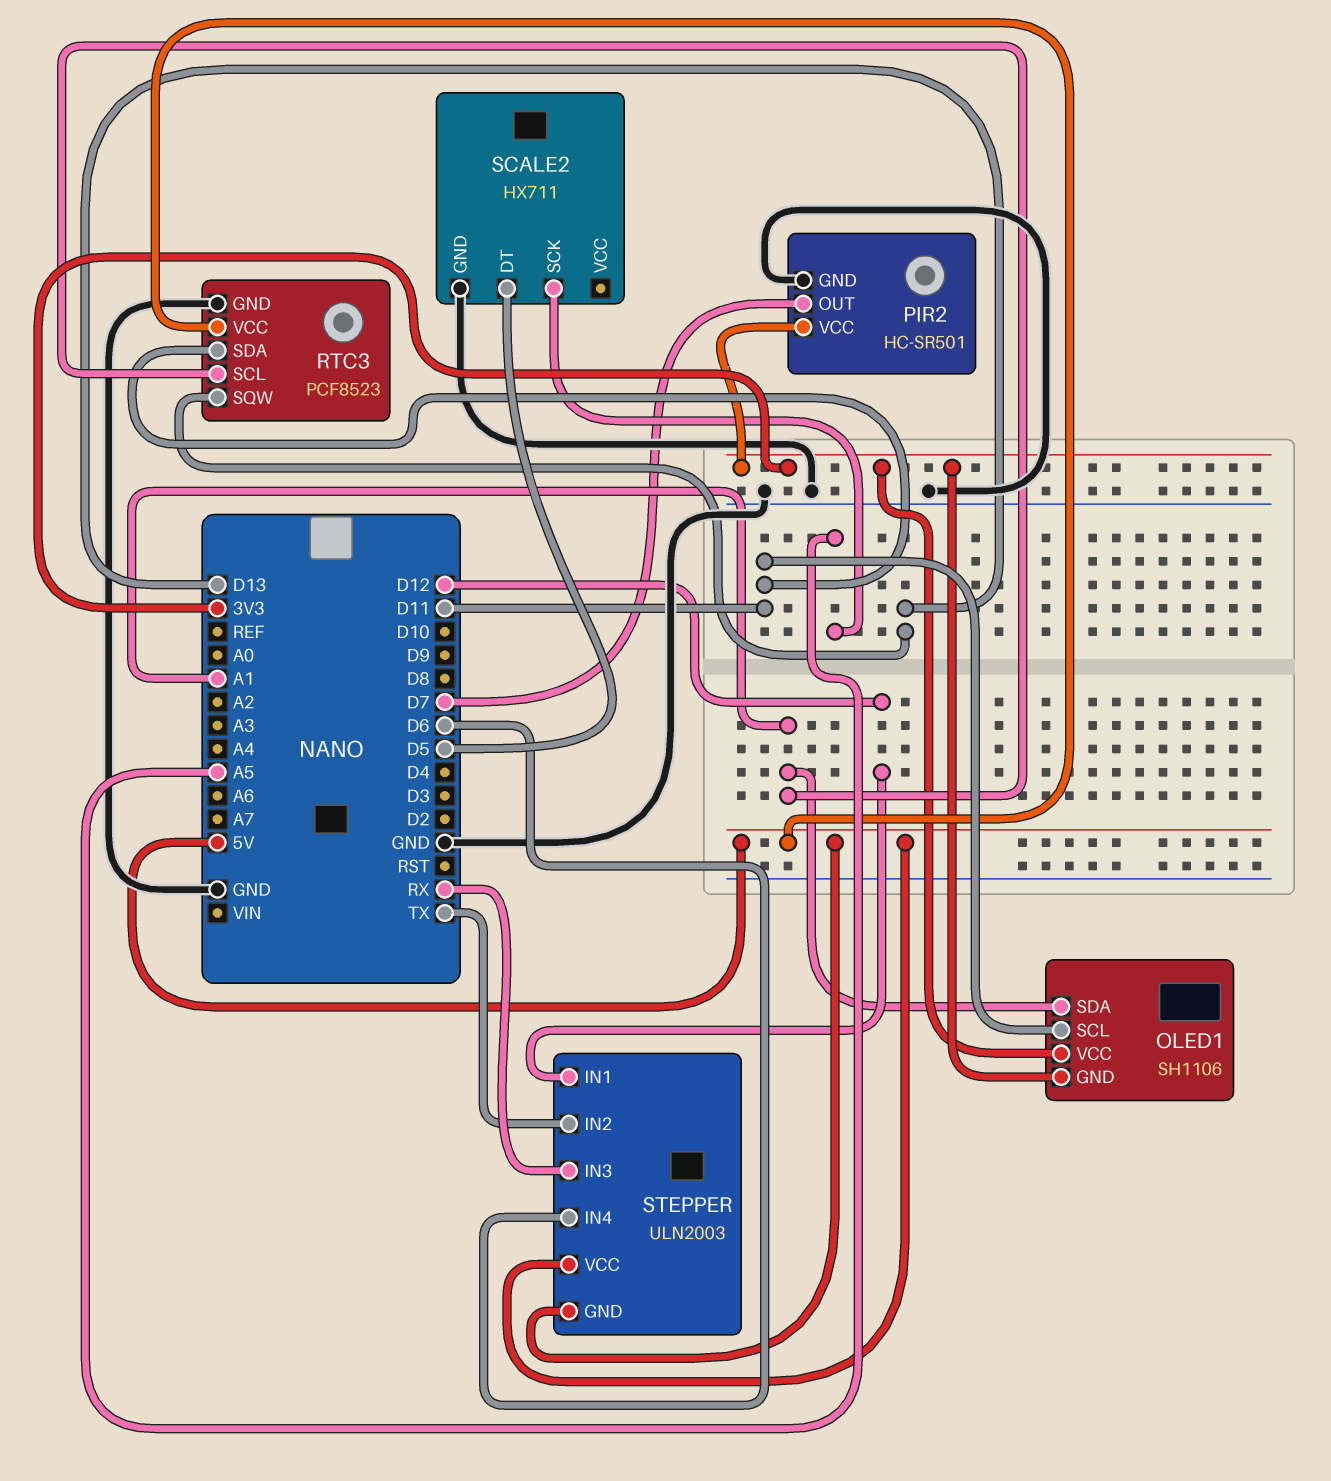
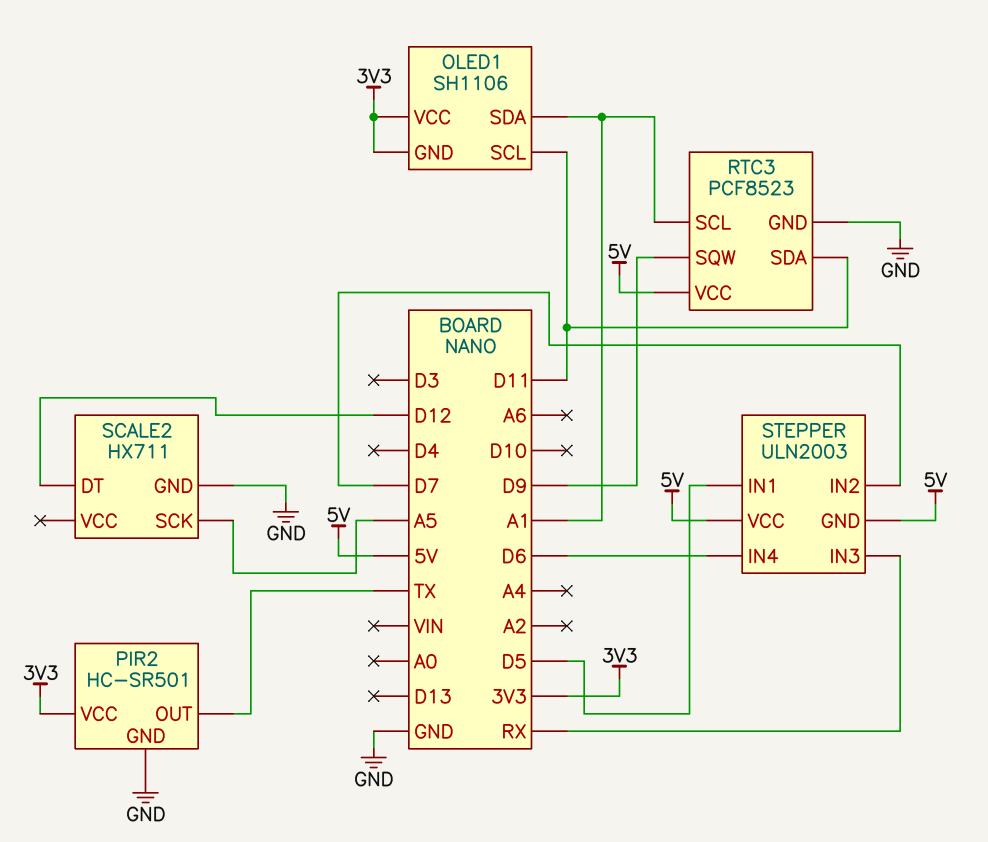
PIR2 pin OUT: D7 -> TX
RTC3 pin SQW: D13 -> D9
SCALE2 pin DT: D5 -> D12
STEPPER pin IN1: D12 -> D5
STEPPER pin IN2: TX -> D7

